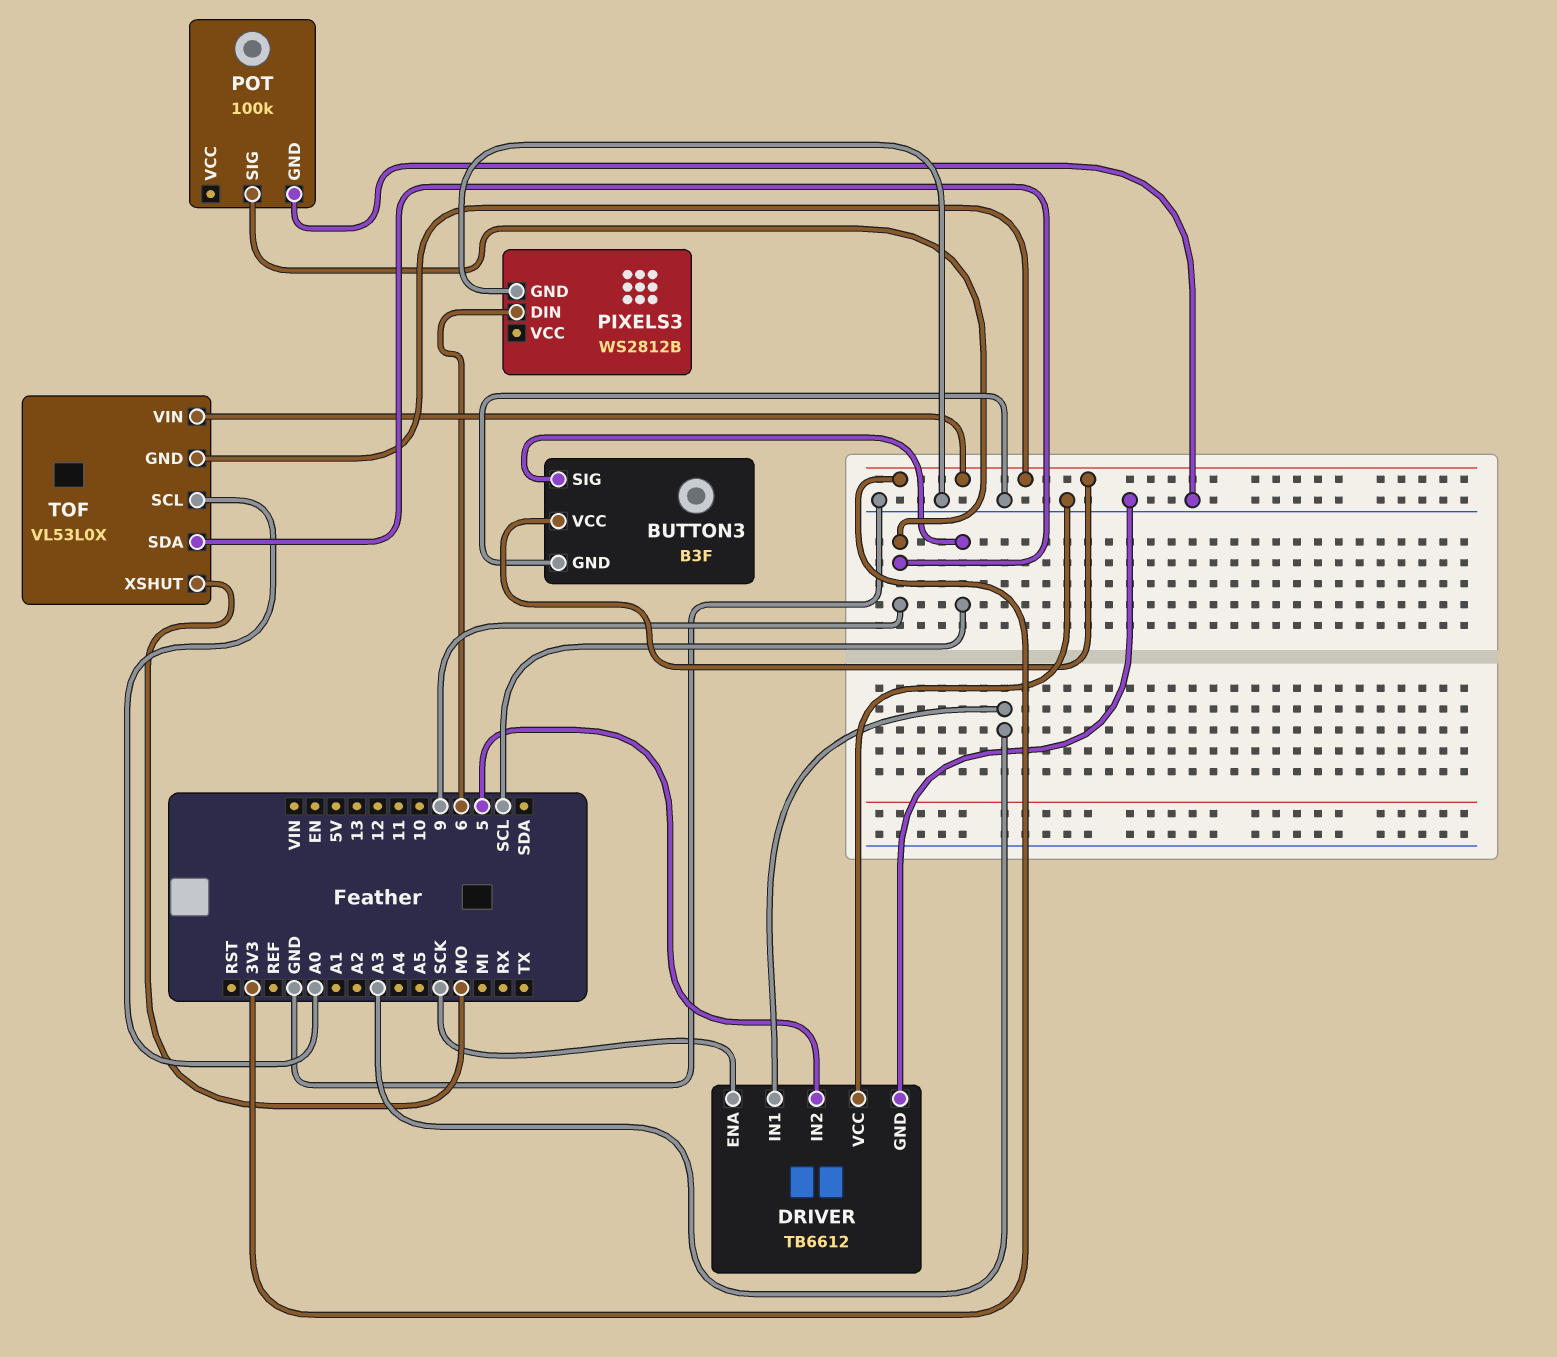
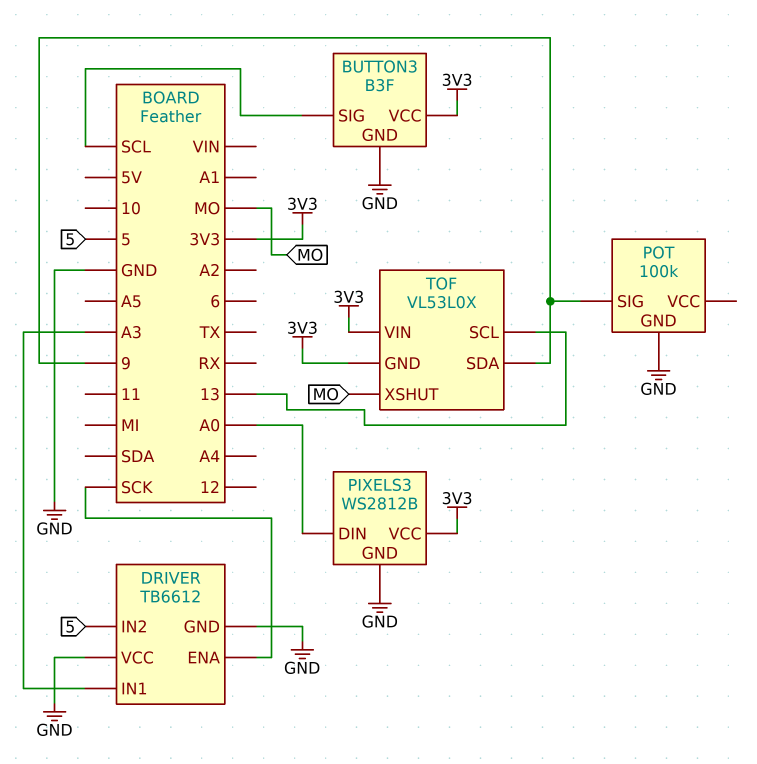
PIXELS3 pin DIN: 6 -> A0
PIXELS3 pin VCC: none -> 3V3
TOF pin SCL: A0 -> 13

